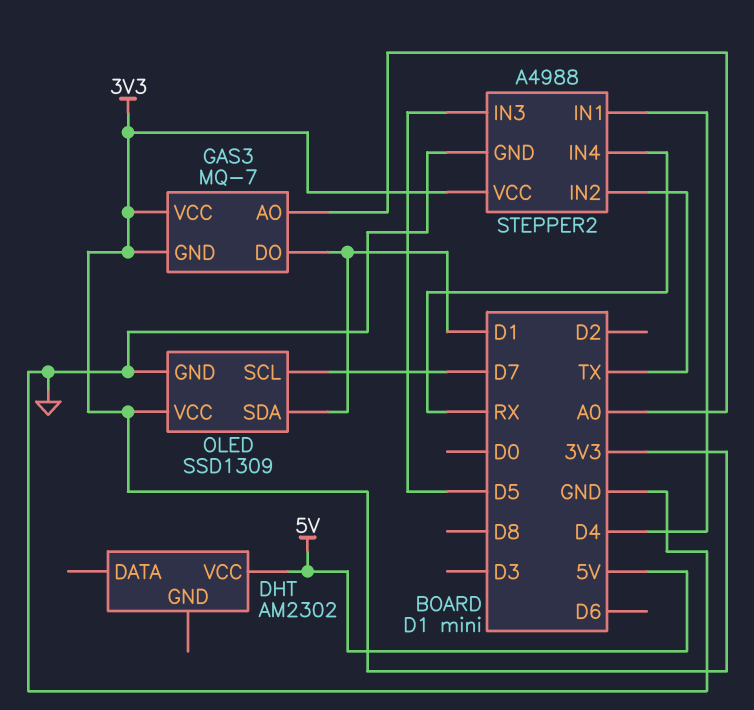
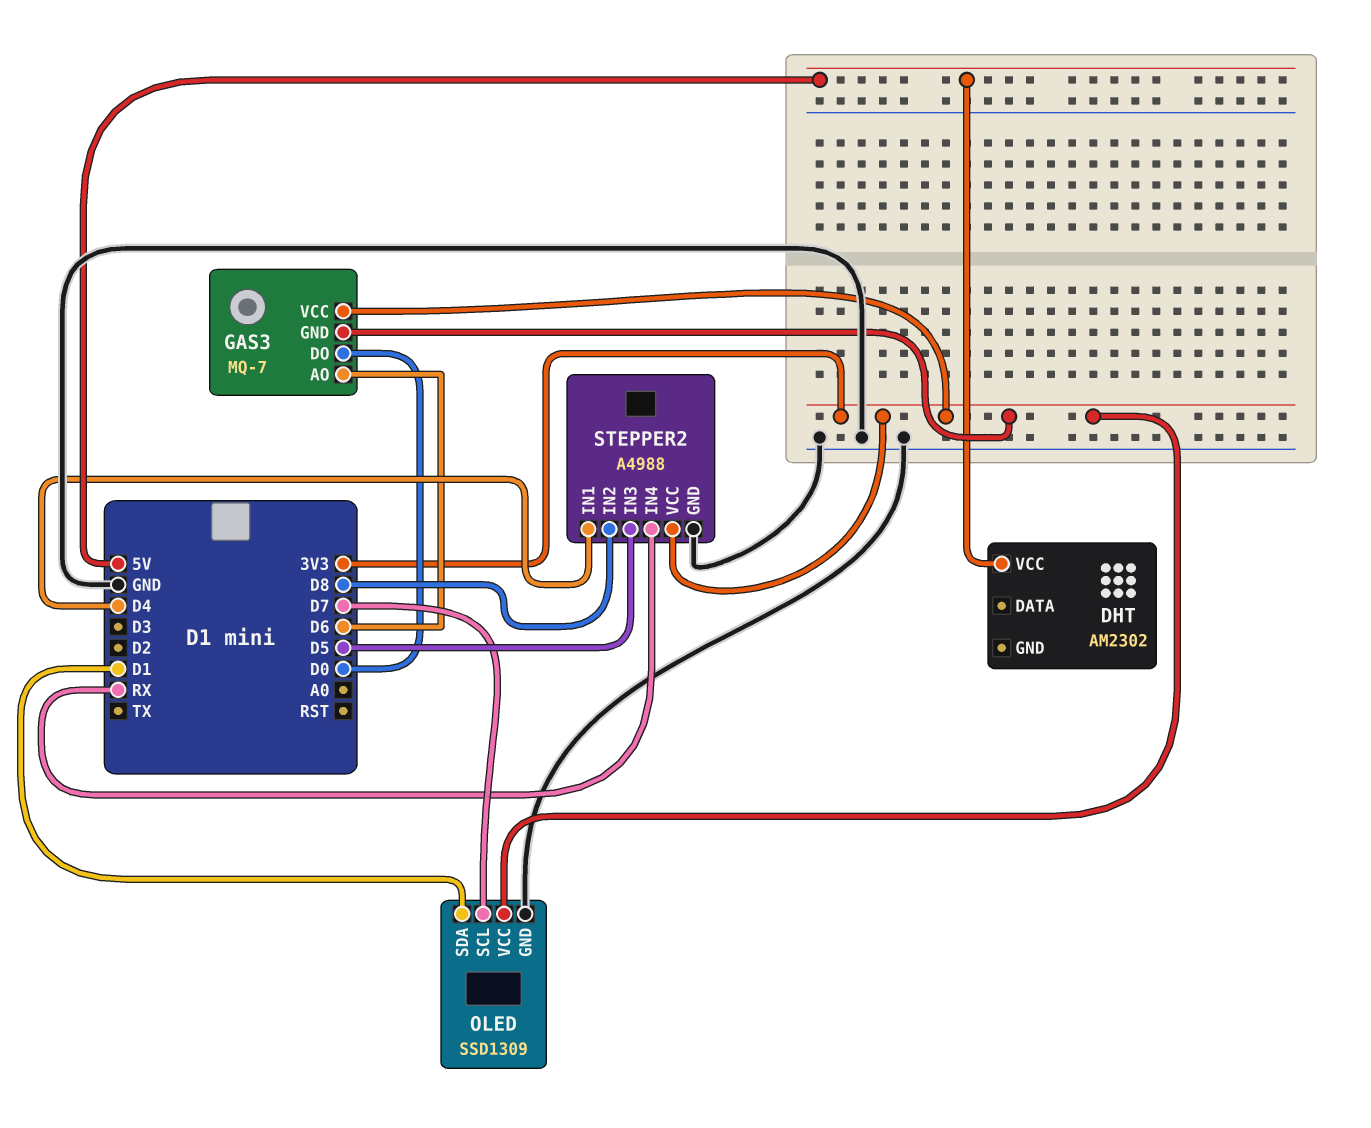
GAS3 pin AO: A0 -> D6
GAS3 pin DO: D1 -> D0
STEPPER2 pin IN2: TX -> D8

